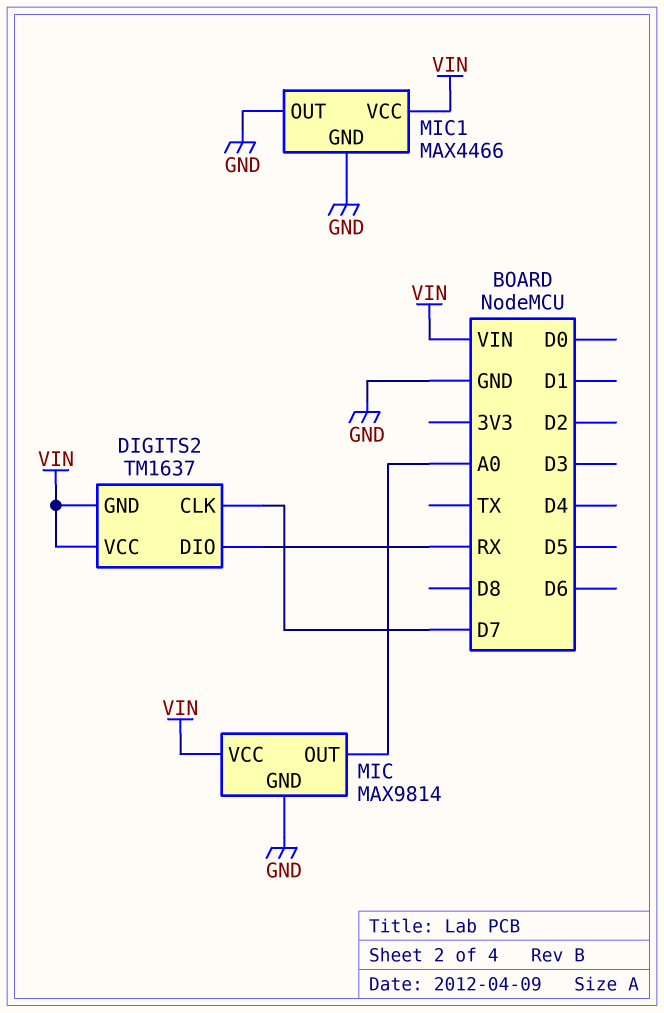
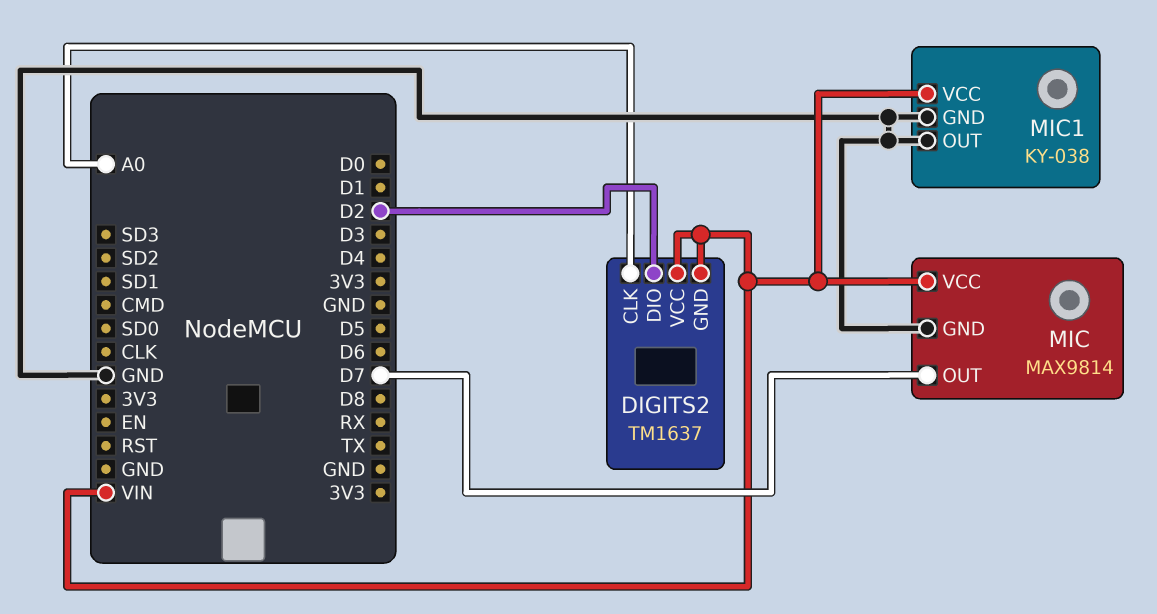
DIGITS2 pin CLK: D7 -> A0
DIGITS2 pin DIO: RX -> D2
MIC pin OUT: A0 -> D7
MIC1: MAX4466 -> KY-038

